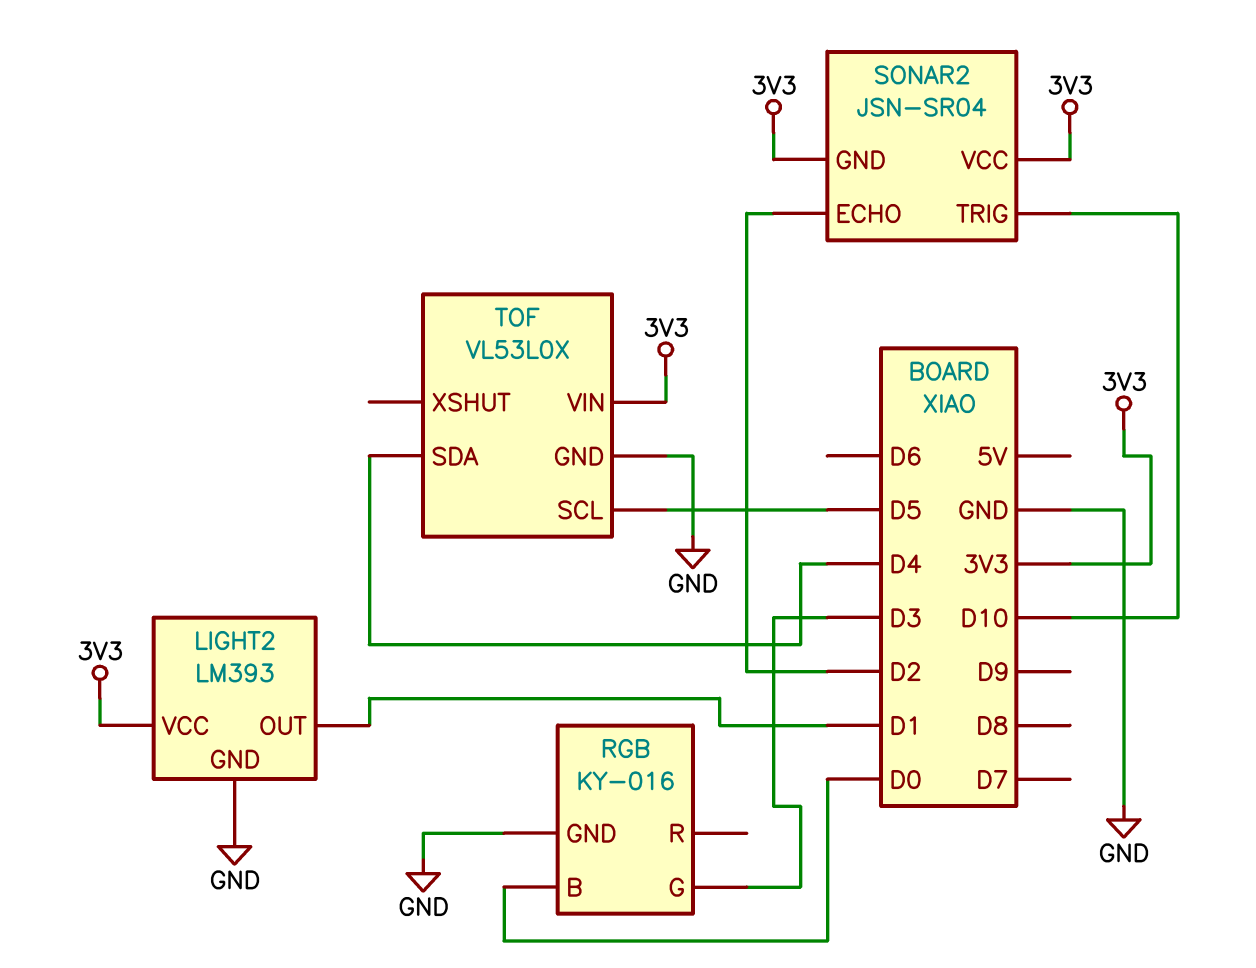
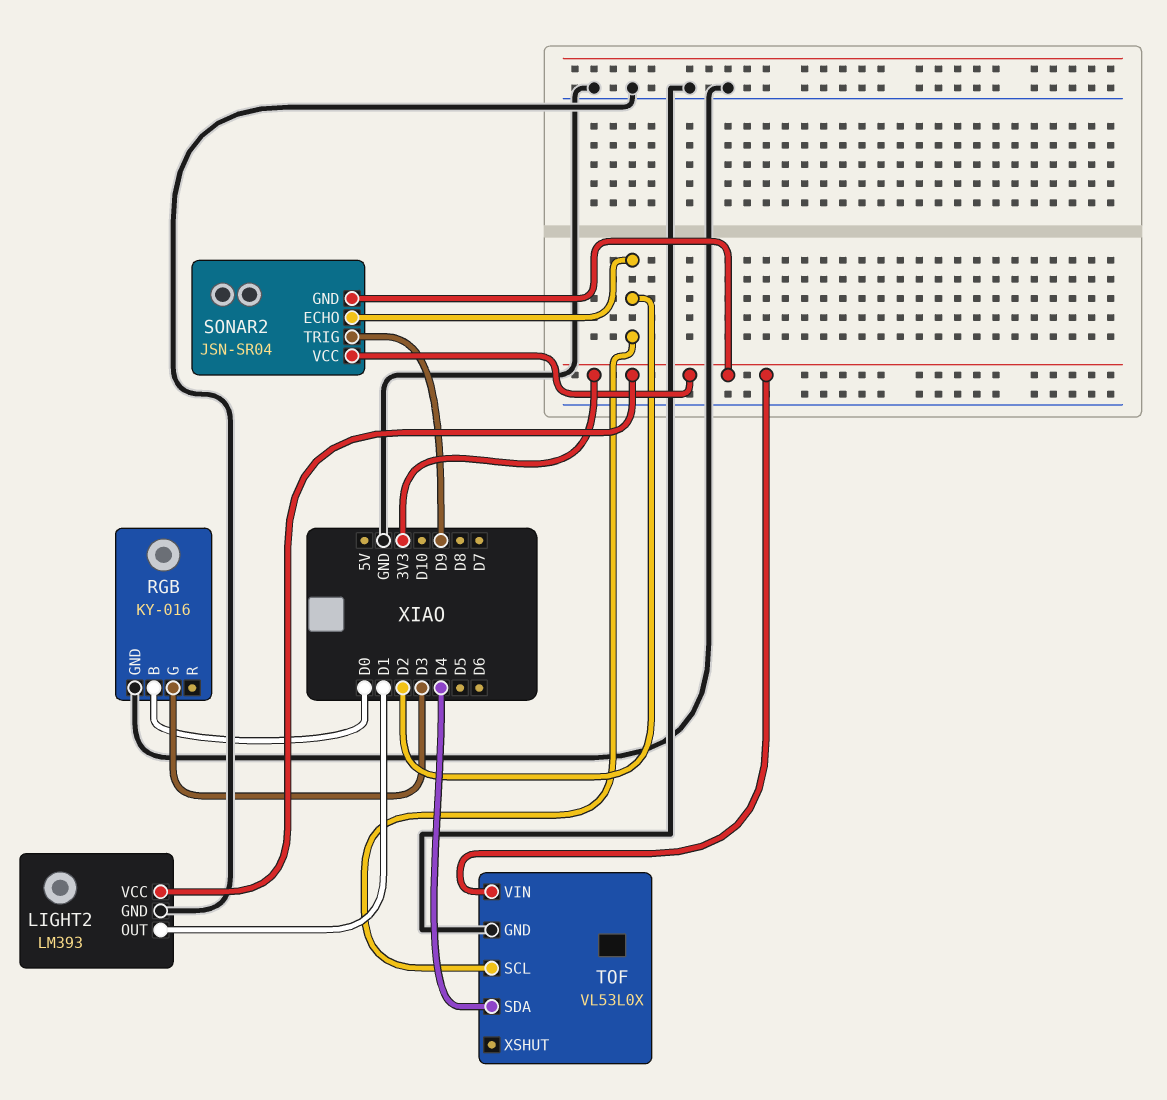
SONAR2 pin TRIG: D10 -> D9
TOF pin SCL: D5 -> D2

